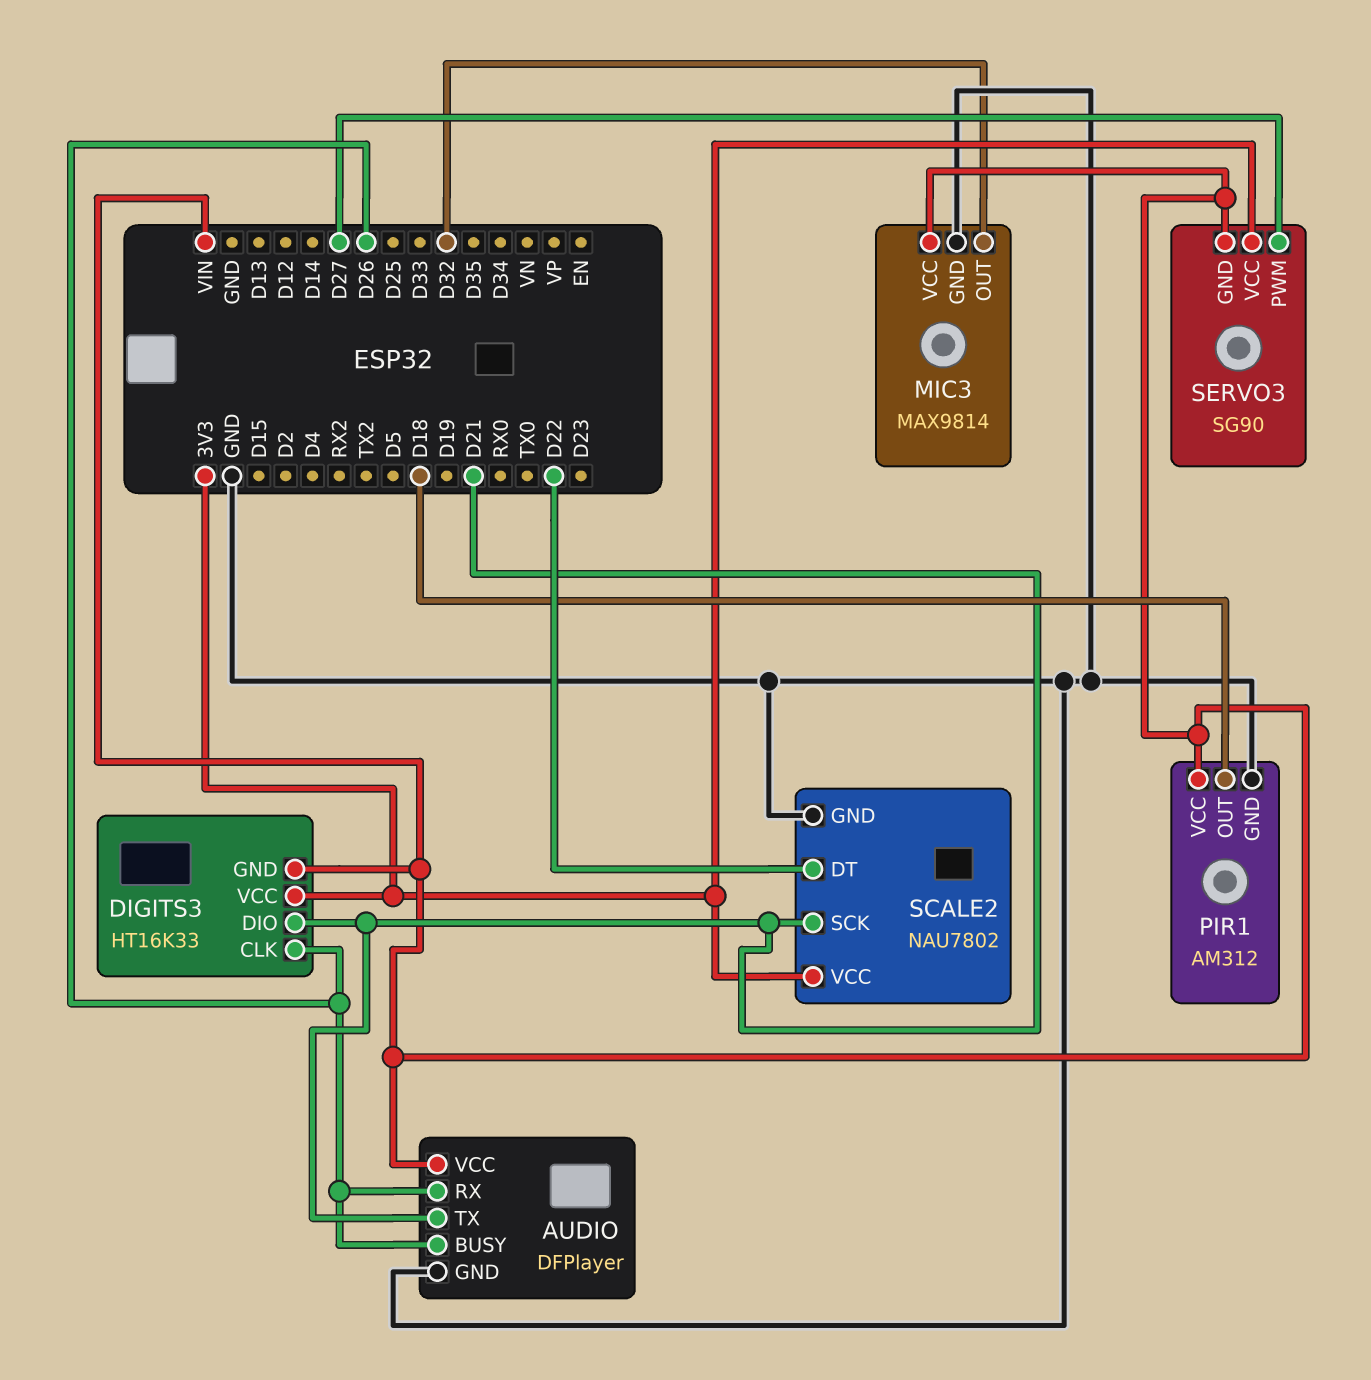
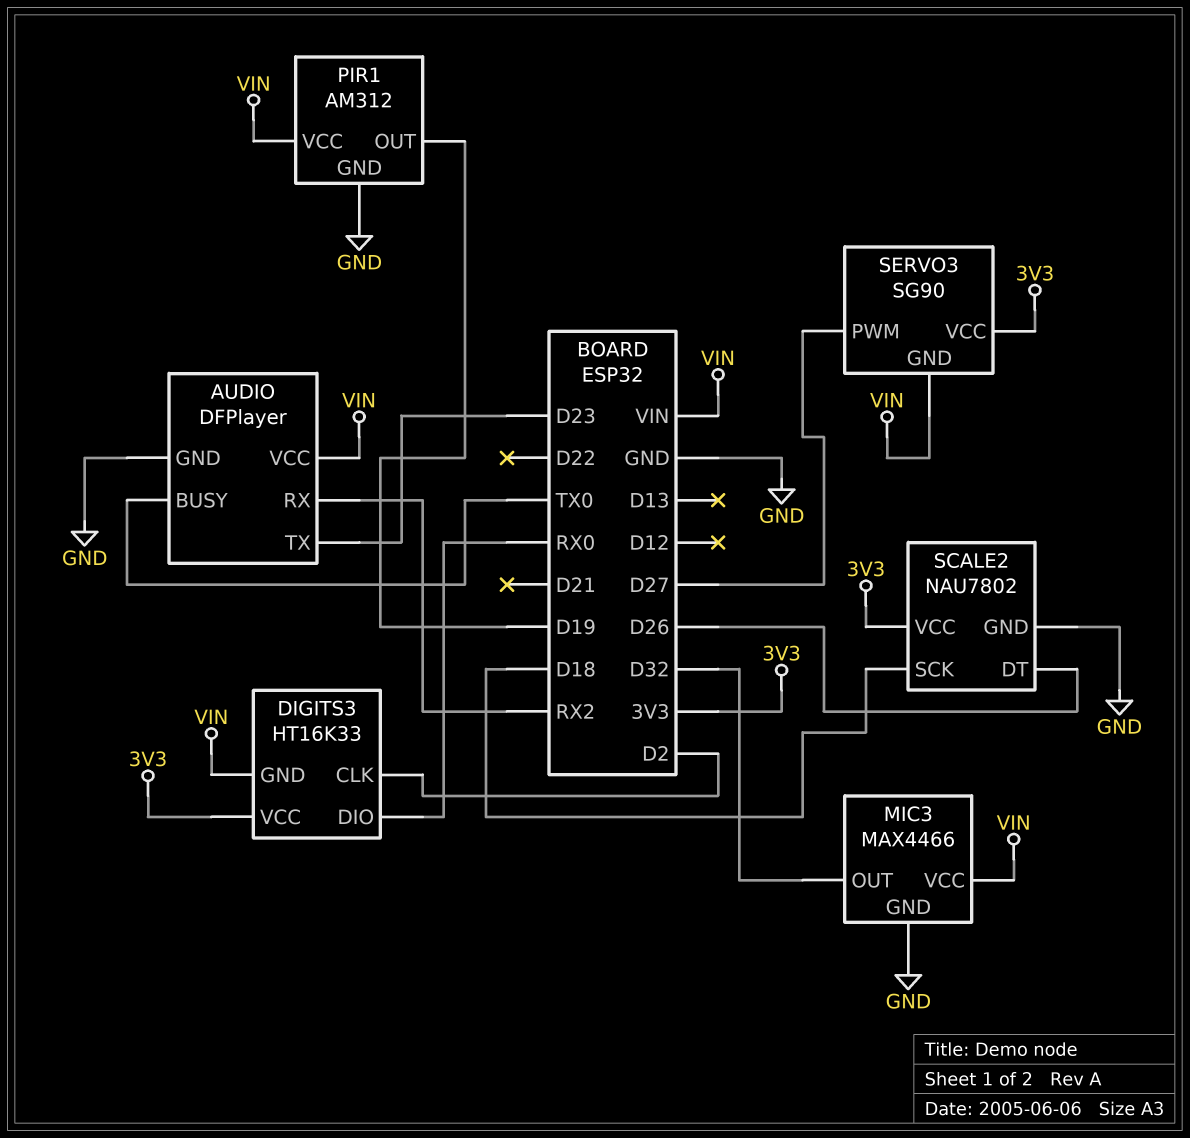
AUDIO pin BUSY: D26 -> TX0
AUDIO pin RX: D26 -> RX2
AUDIO pin TX: D21 -> D23
DIGITS3 pin CLK: D26 -> D2
DIGITS3 pin DIO: D21 -> RX0
MIC3: MAX9814 -> MAX4466
PIR1 pin OUT: D18 -> D19
SCALE2 pin DT: D22 -> D26
SCALE2 pin SCK: D21 -> D18

